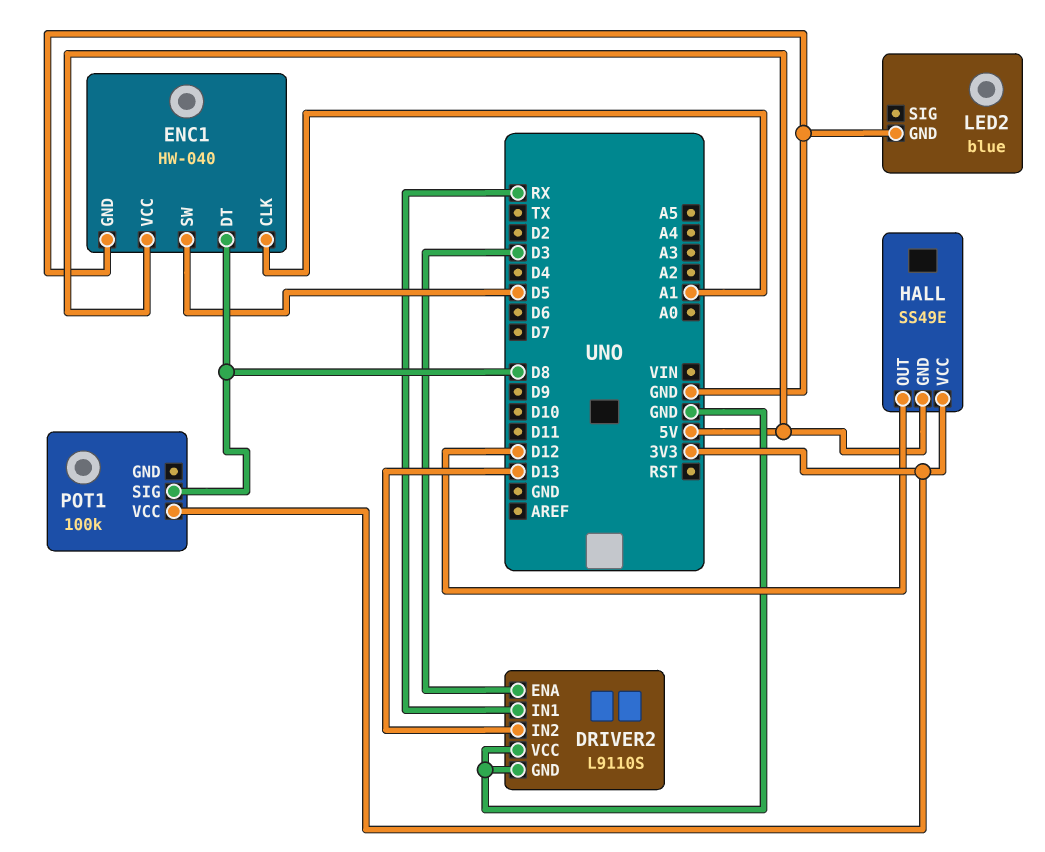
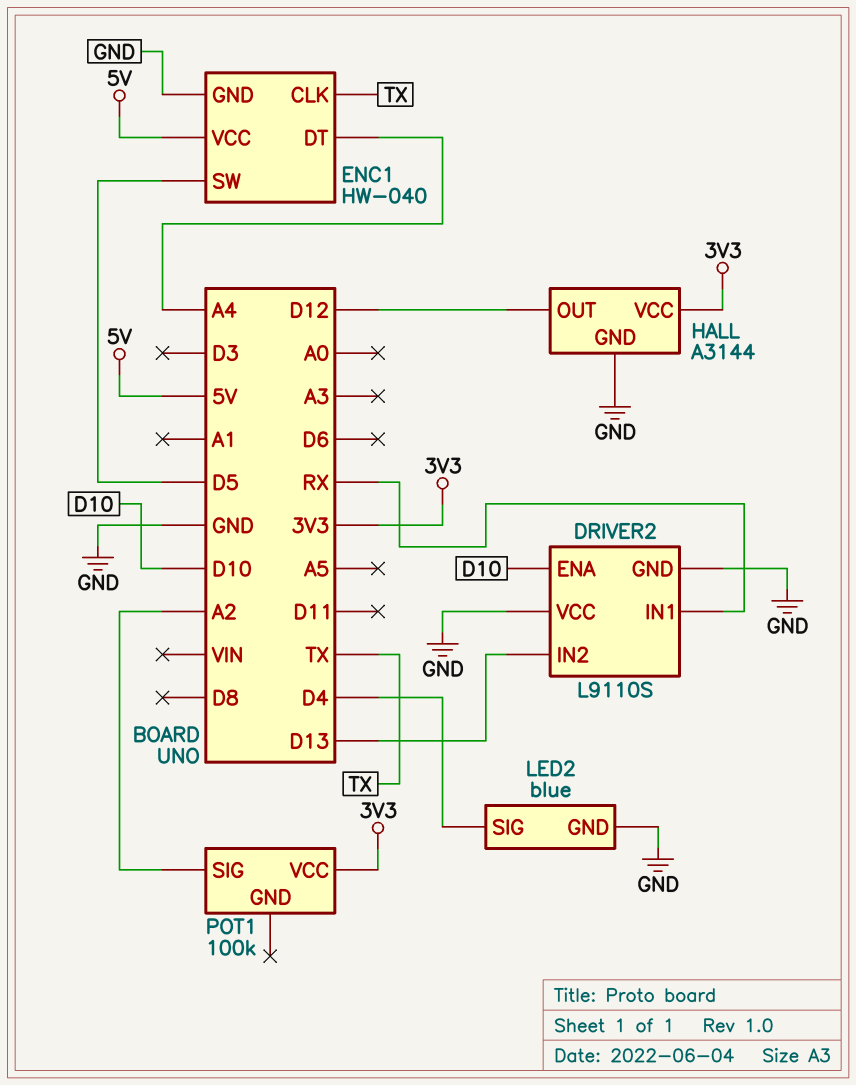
DRIVER2 pin ENA: D3 -> D10
ENC1 pin CLK: A1 -> TX
ENC1 pin DT: D8 -> A4
HALL: SS49E -> A3144
HALL pin GND: 5V -> GND
LED2 pin SIG: none -> D4
POT1 pin SIG: D8 -> A2

